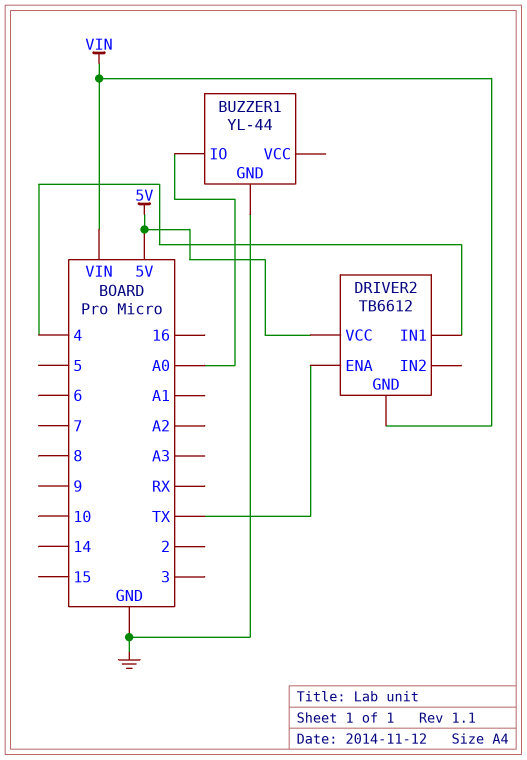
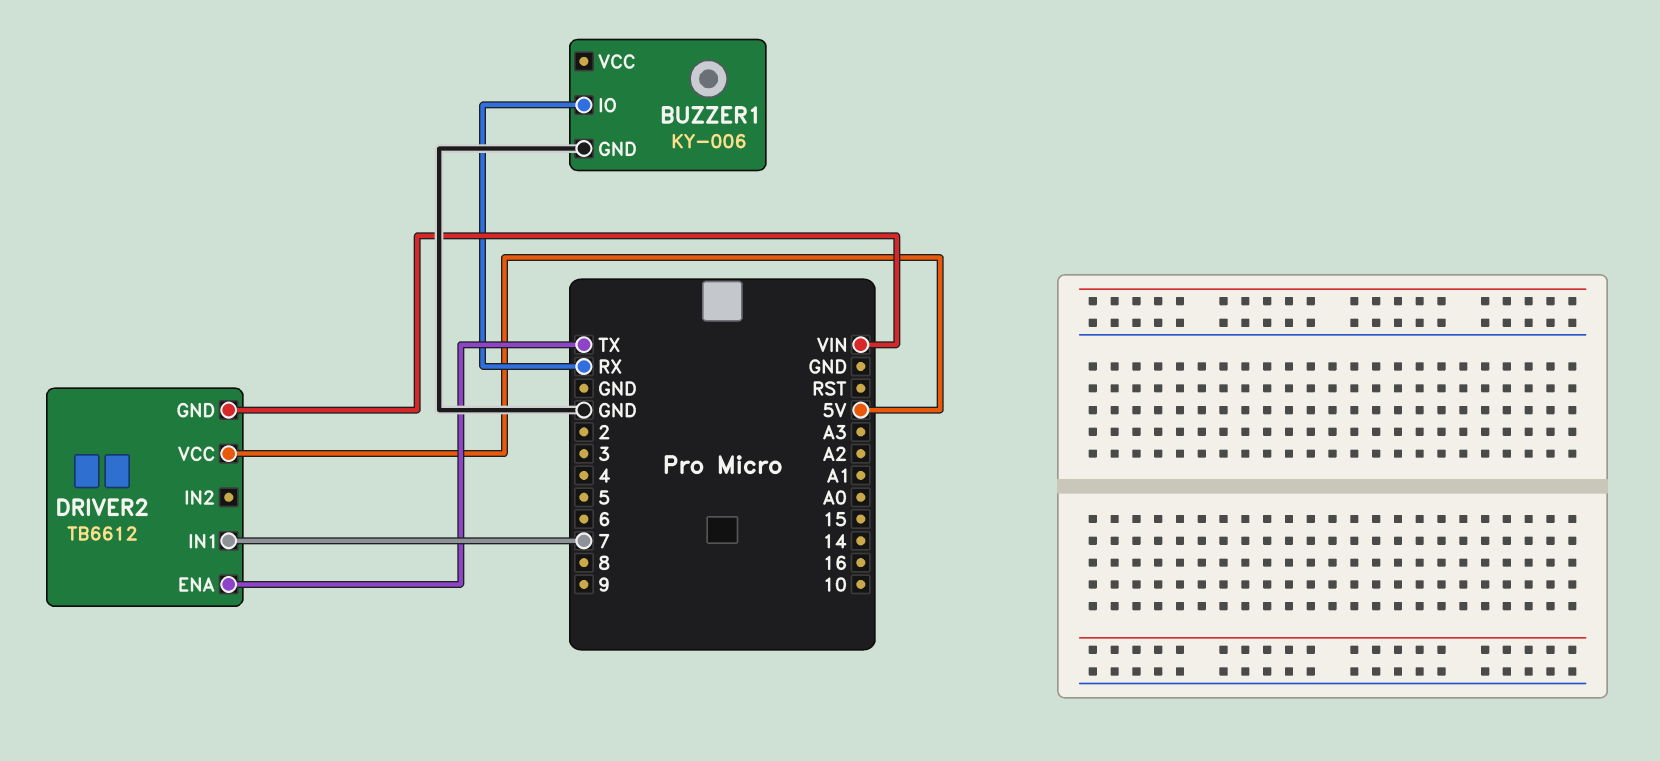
BUZZER1: YL-44 -> KY-006
BUZZER1 pin IO: A0 -> RX
DRIVER2 pin IN1: 4 -> 7

